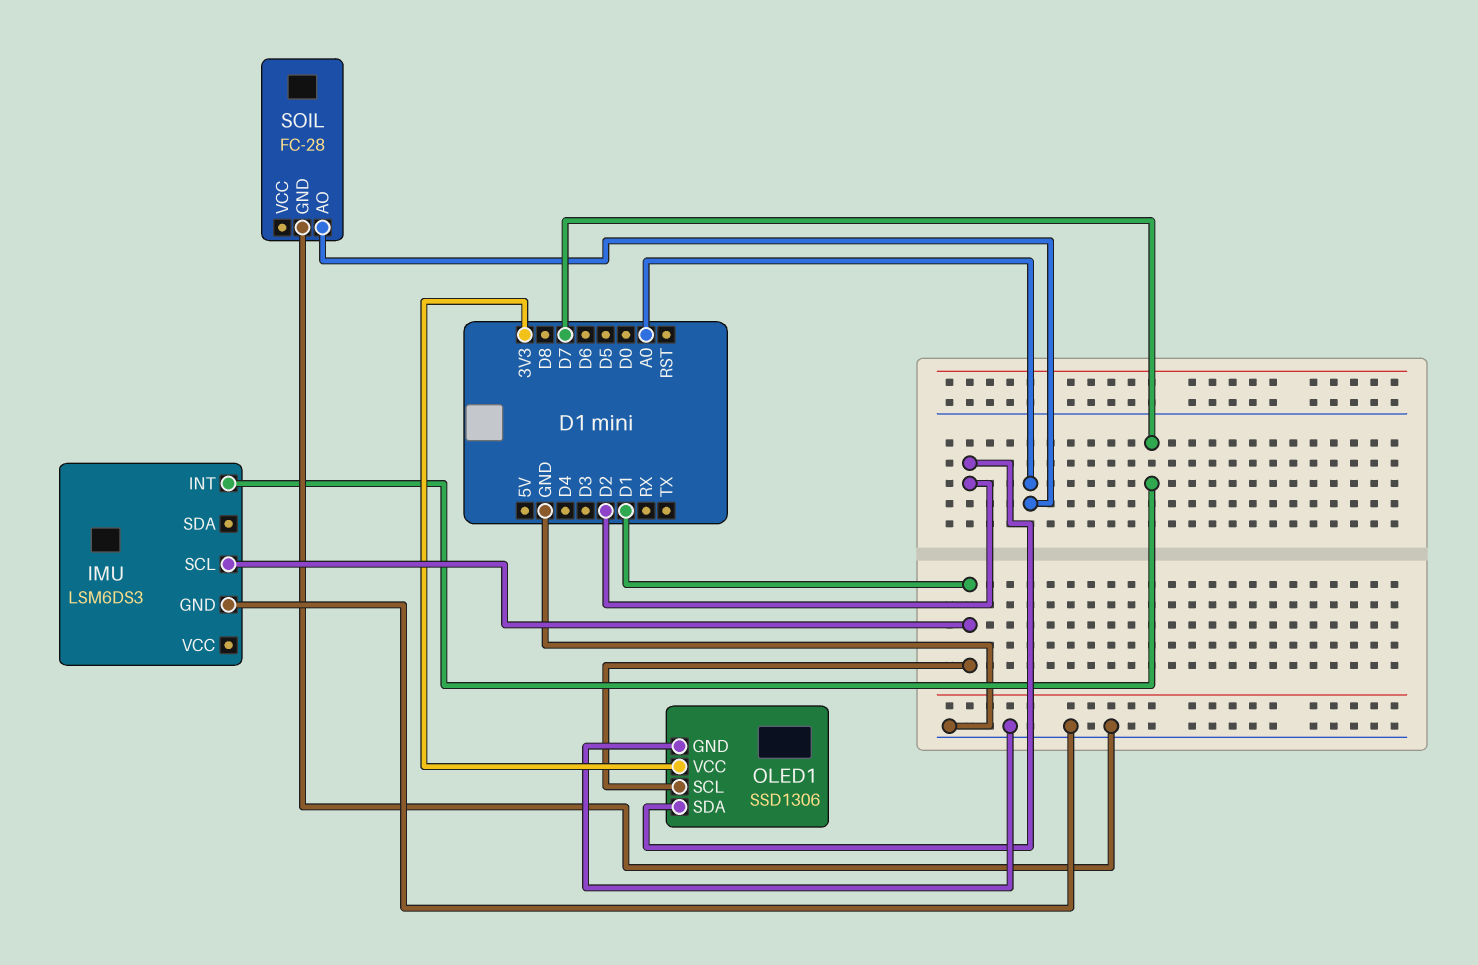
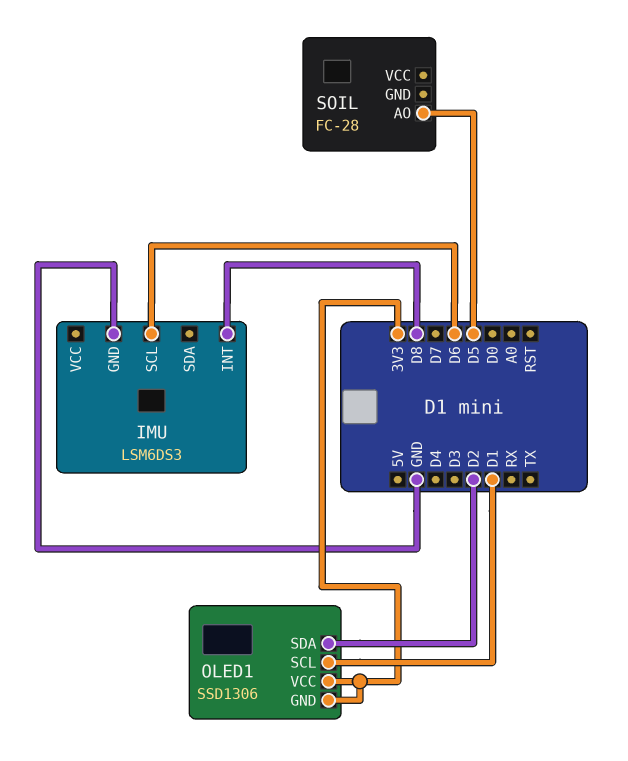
IMU pin INT: D7 -> D8
IMU pin SCL: D1 -> D6
OLED1 pin GND: GND -> 3V3
SOIL pin AO: A0 -> D5
SOIL pin GND: GND -> none

